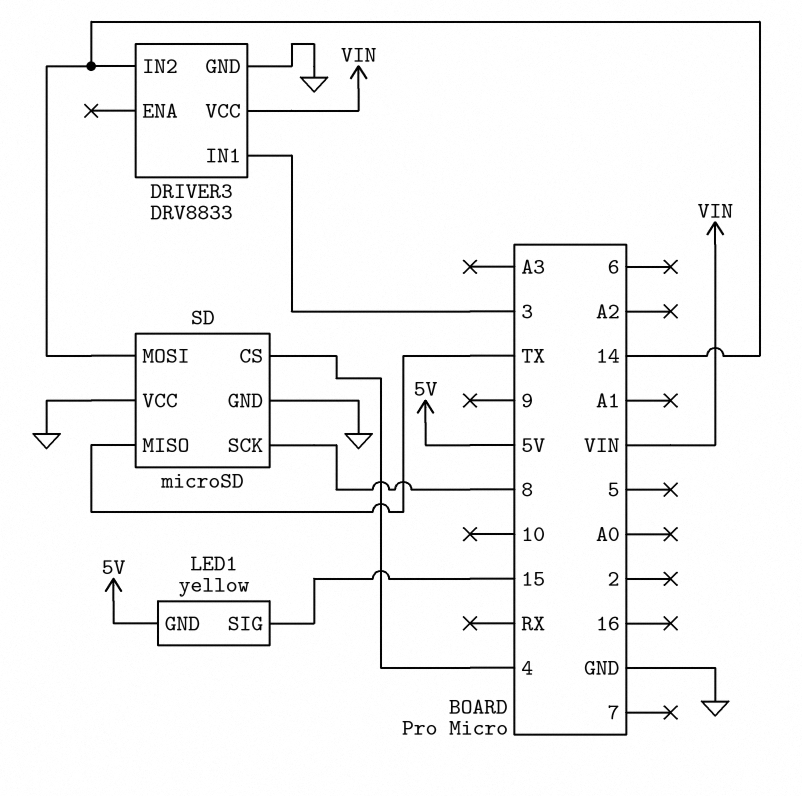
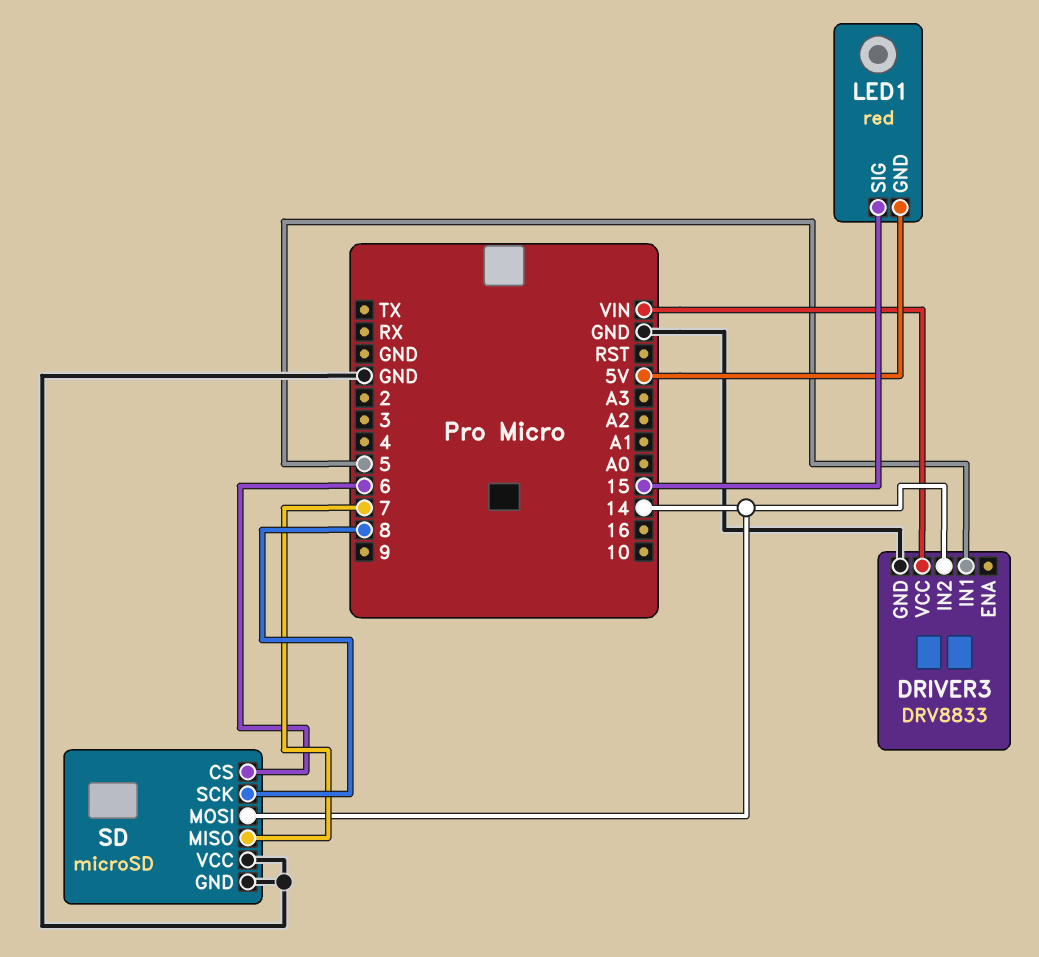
DRIVER3 pin IN1: 3 -> 5
LED1: yellow -> red
SD pin CS: 4 -> 6
SD pin MISO: TX -> 7

